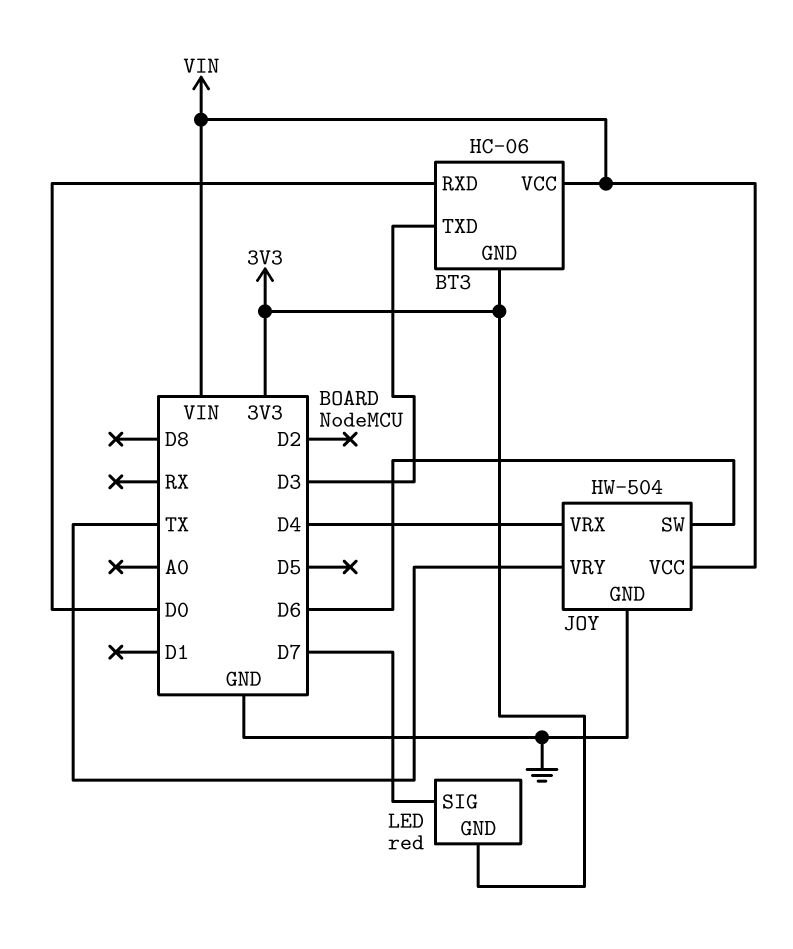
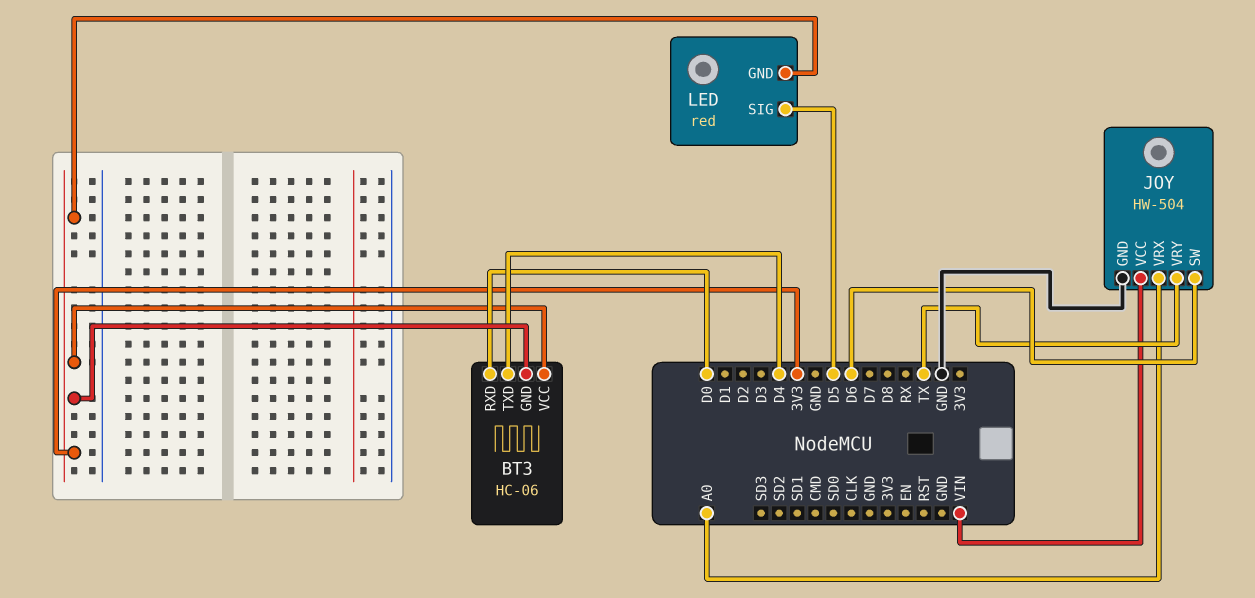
BT3 pin TXD: D3 -> D4
BT3 pin VCC: VIN -> 3V3
JOY pin VRX: D4 -> A0
LED pin SIG: D7 -> D5

